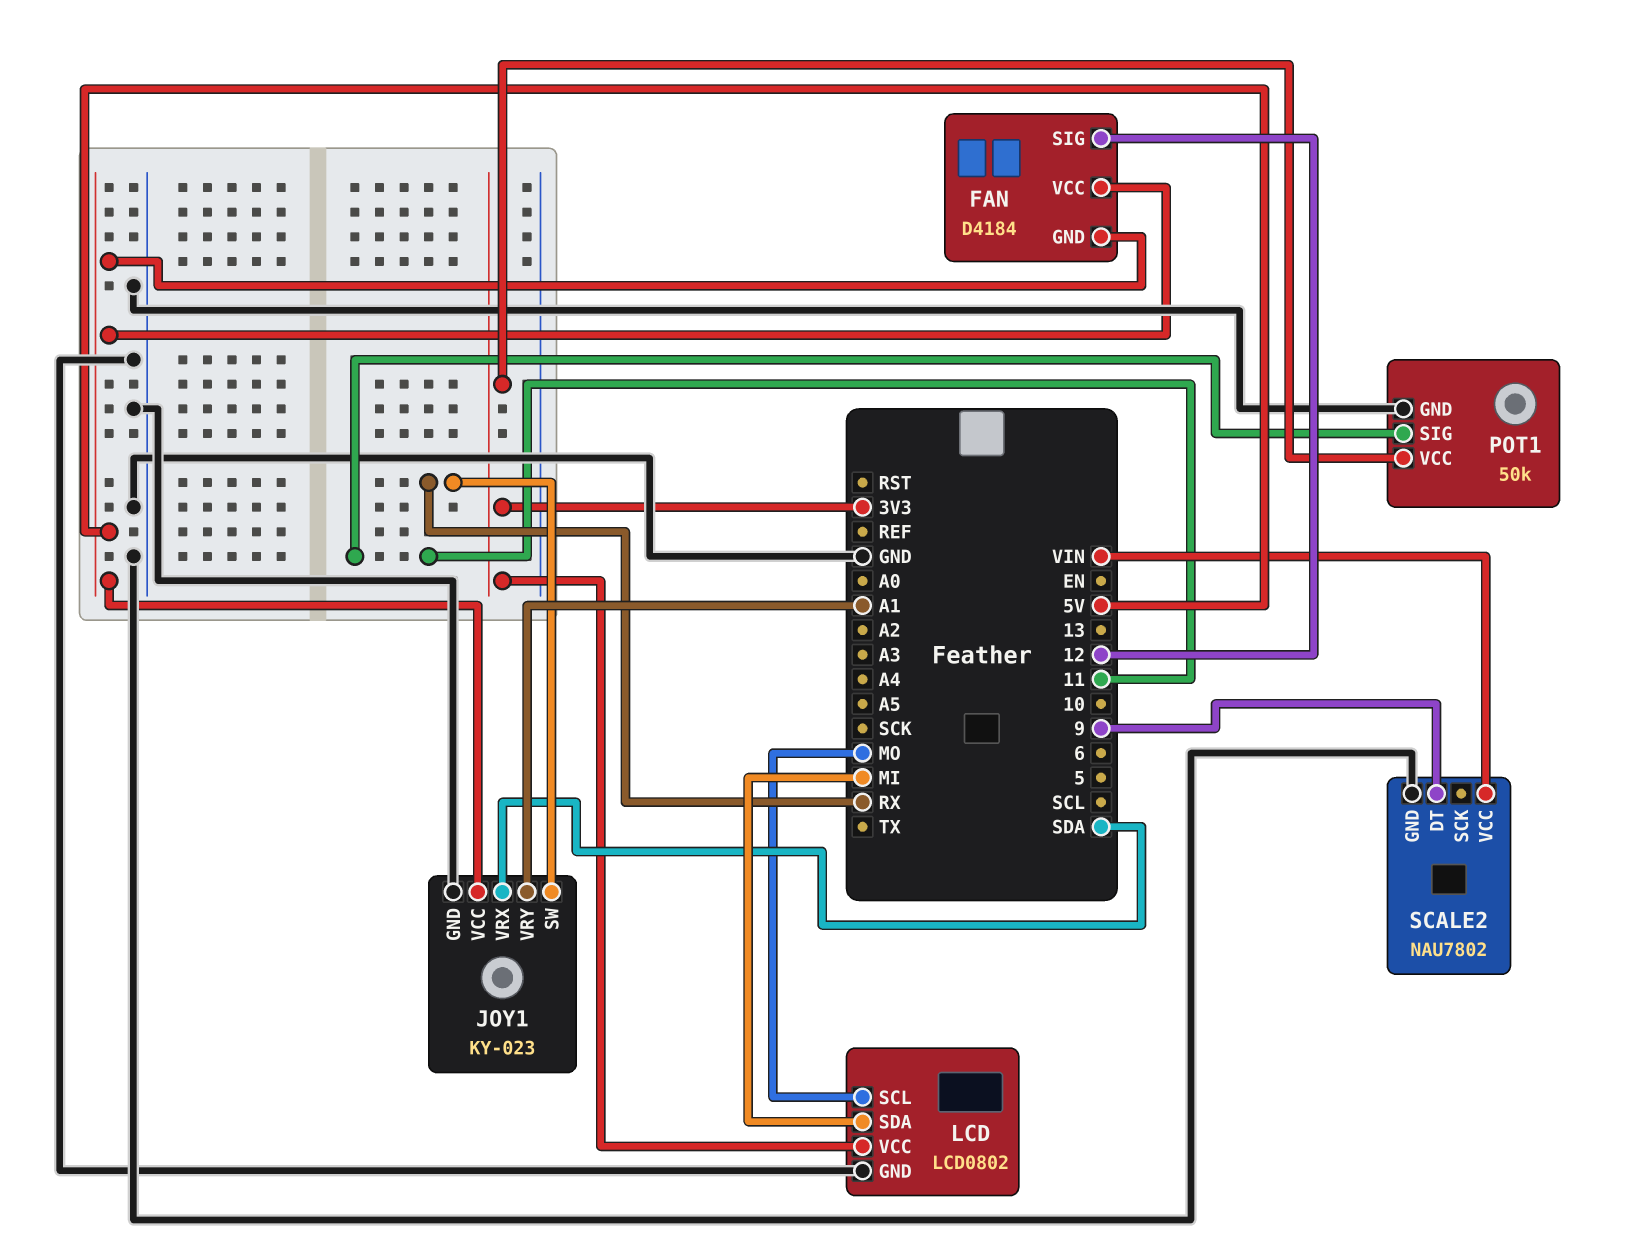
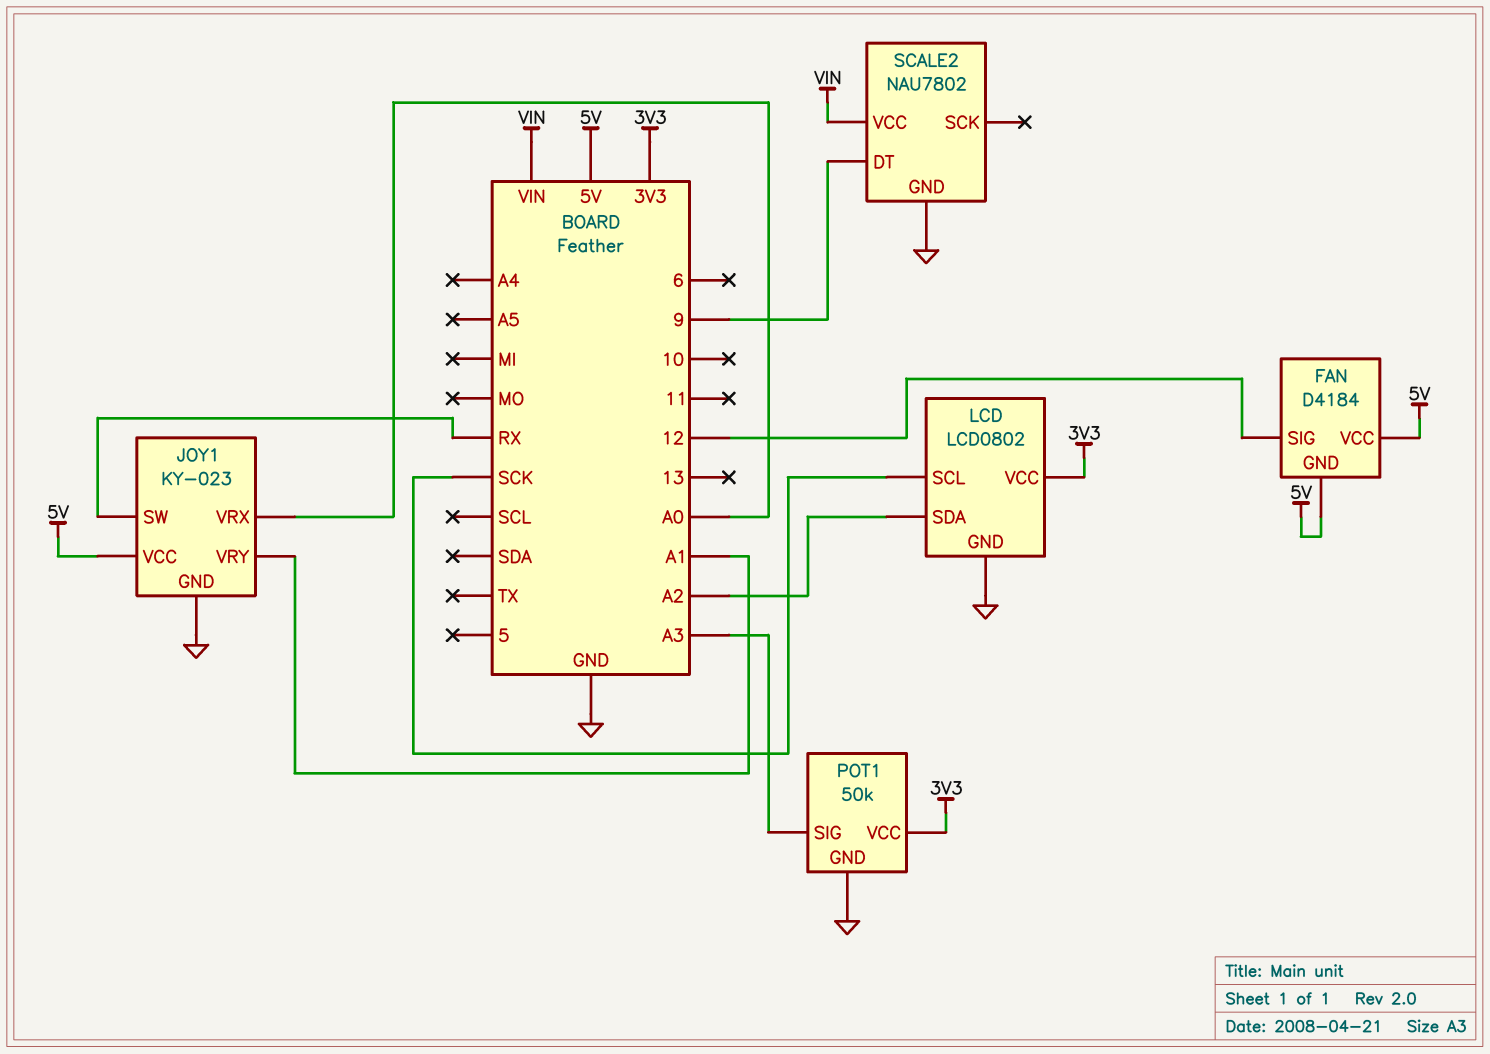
JOY1 pin VRX: SDA -> A0
LCD pin SCL: MO -> SCK
LCD pin SDA: MI -> A2
POT1 pin SIG: 11 -> A3

